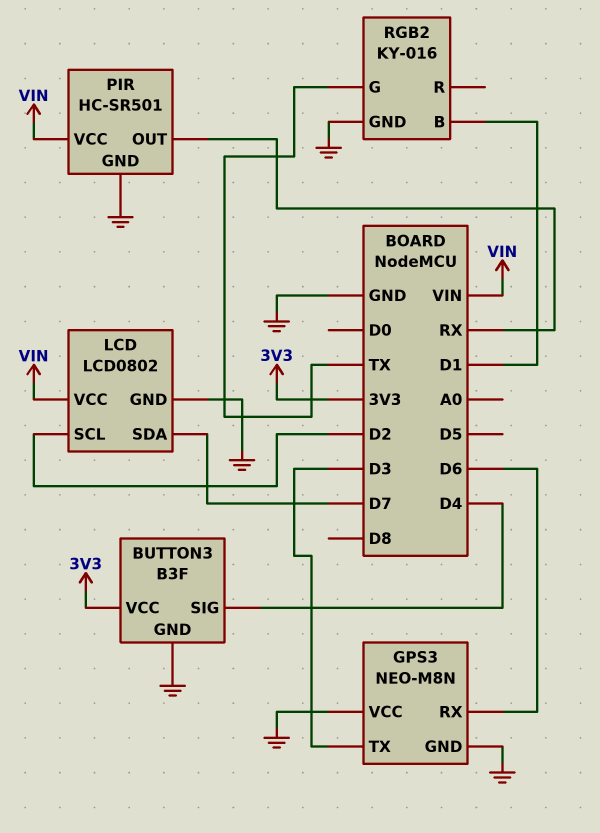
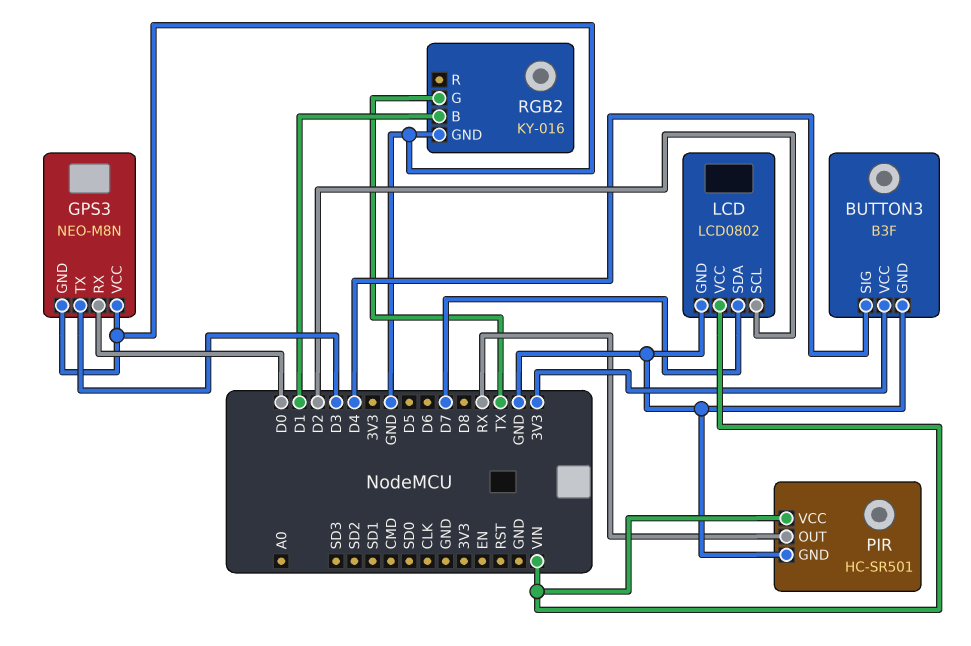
GPS3 pin RX: D6 -> D0

